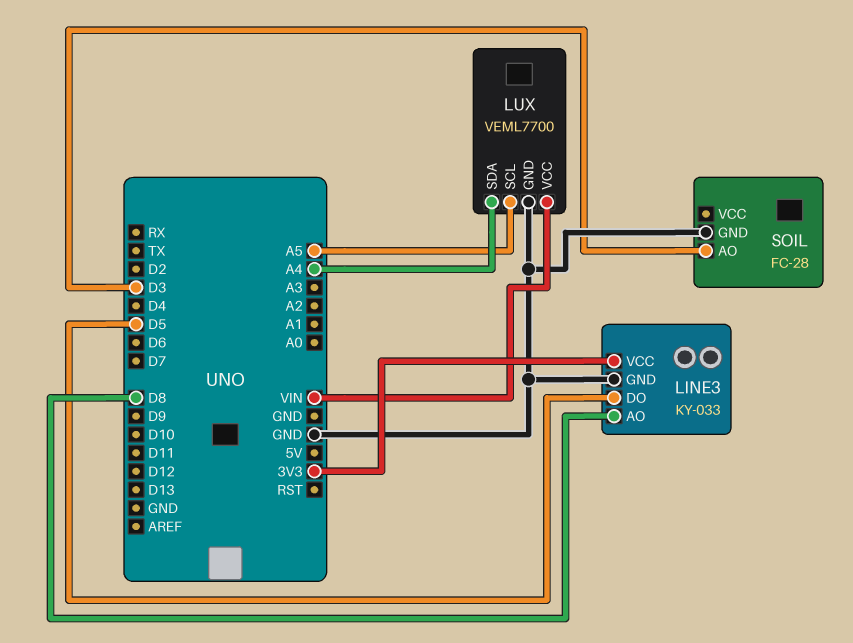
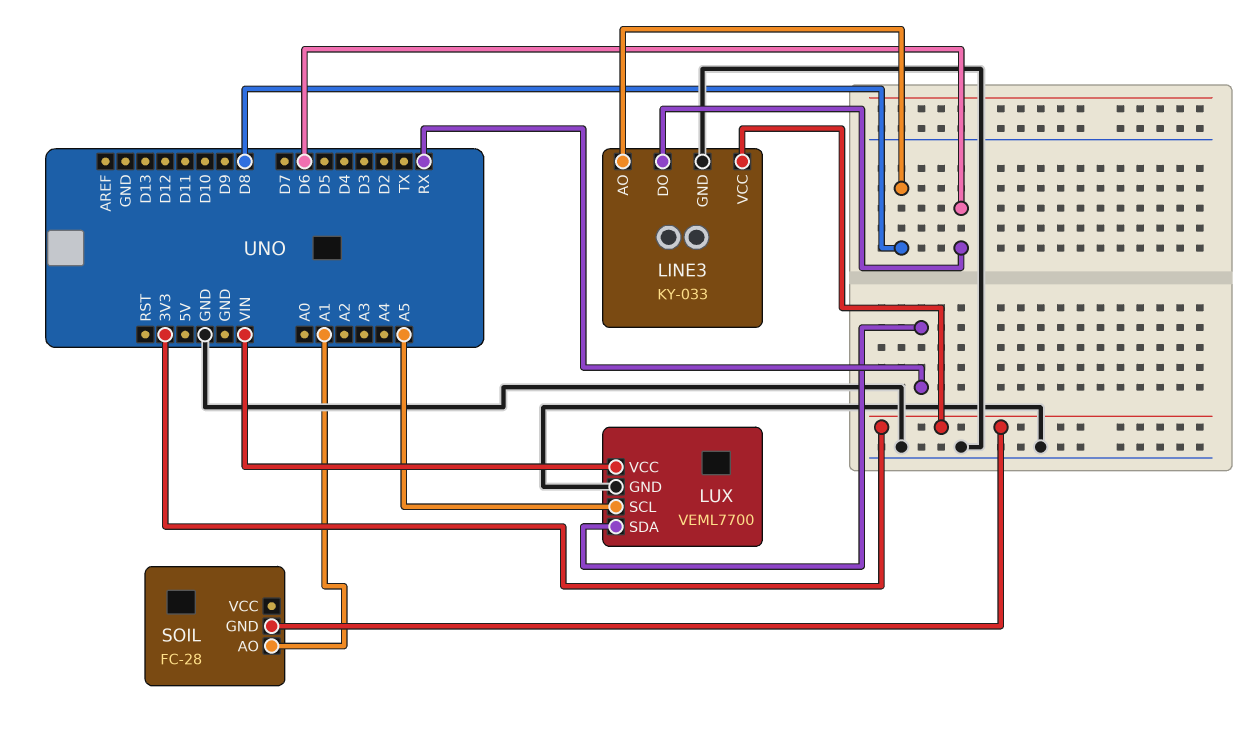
LINE3 pin DO: D5 -> D6
LUX pin SDA: A4 -> RX
SOIL pin AO: D3 -> A1
SOIL pin GND: GND -> 3V3

